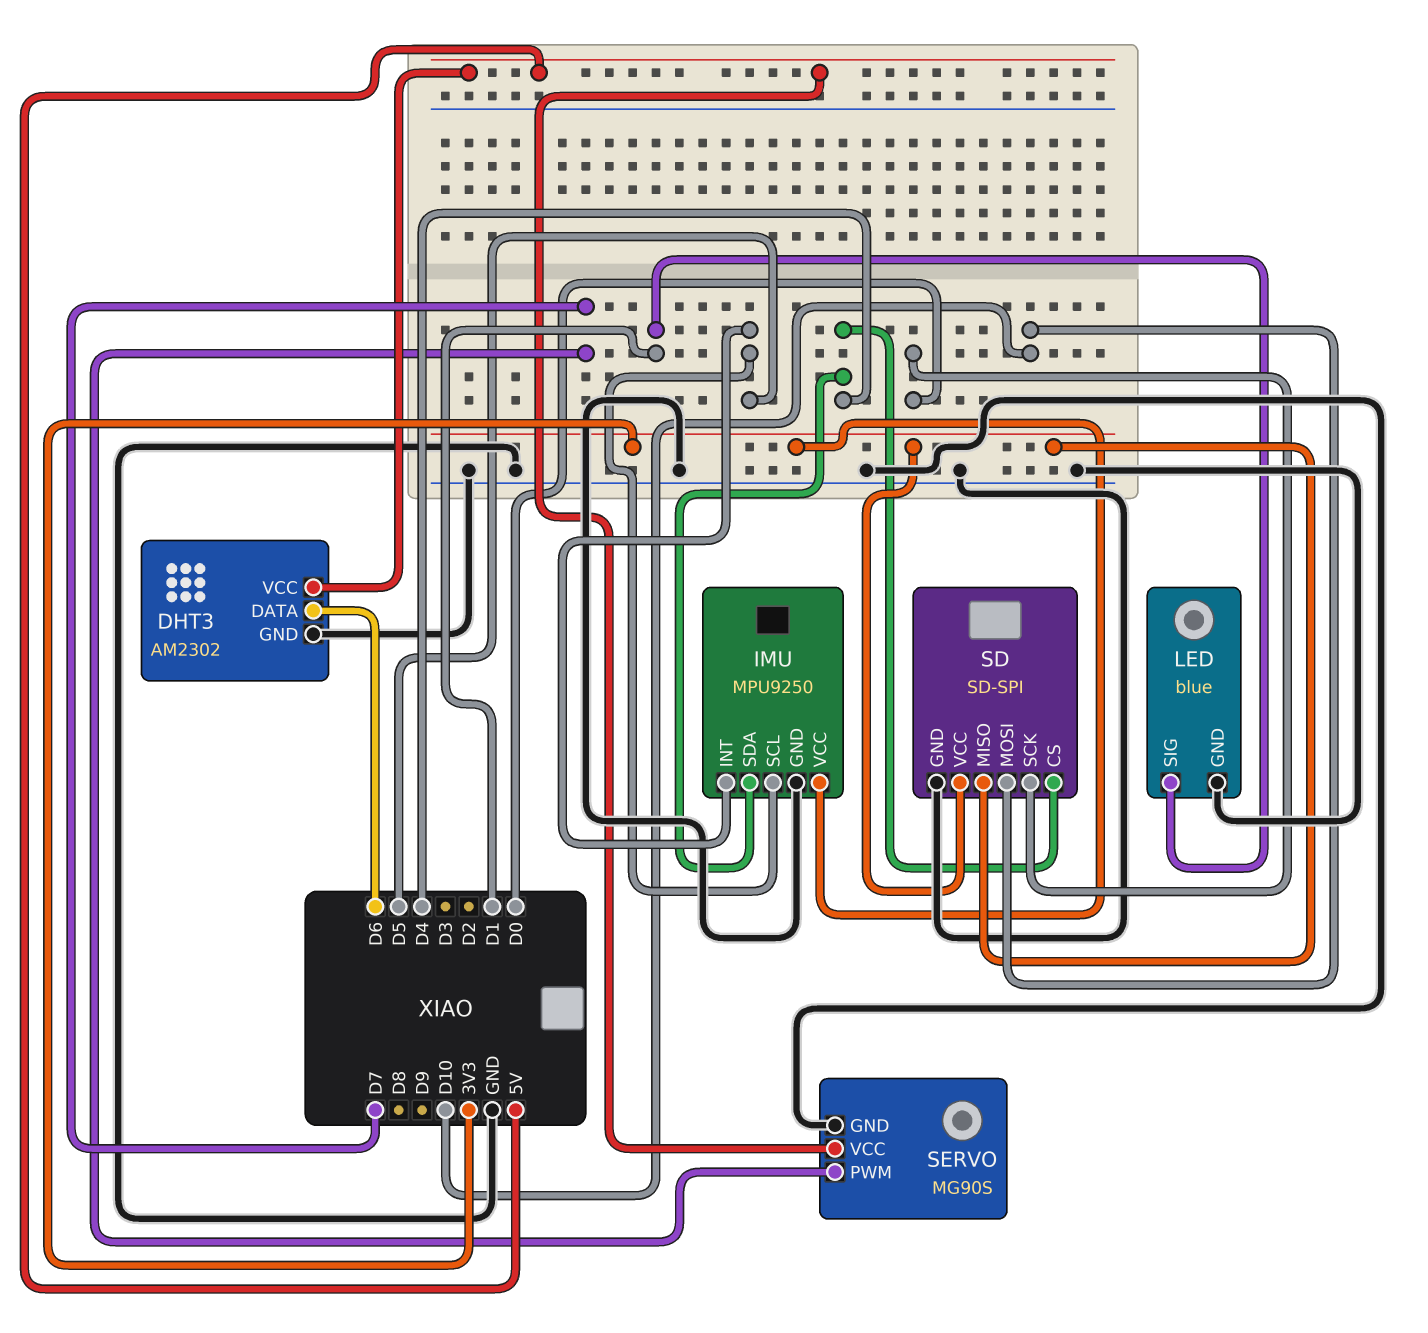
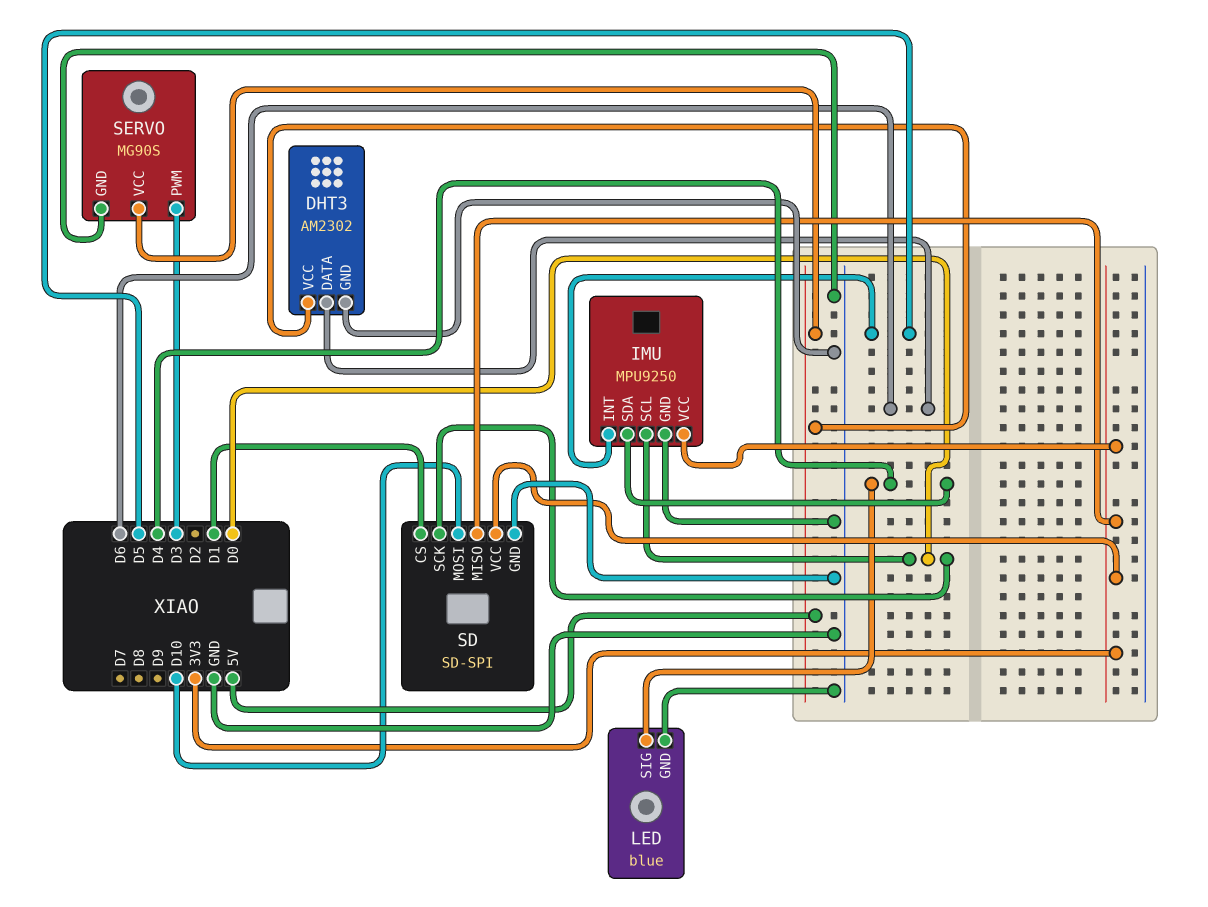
IMU pin SCL: D5 -> D0
LED pin SIG: D1 -> D4
SD pin CS: D4 -> D1
SERVO pin PWM: D7 -> D3

